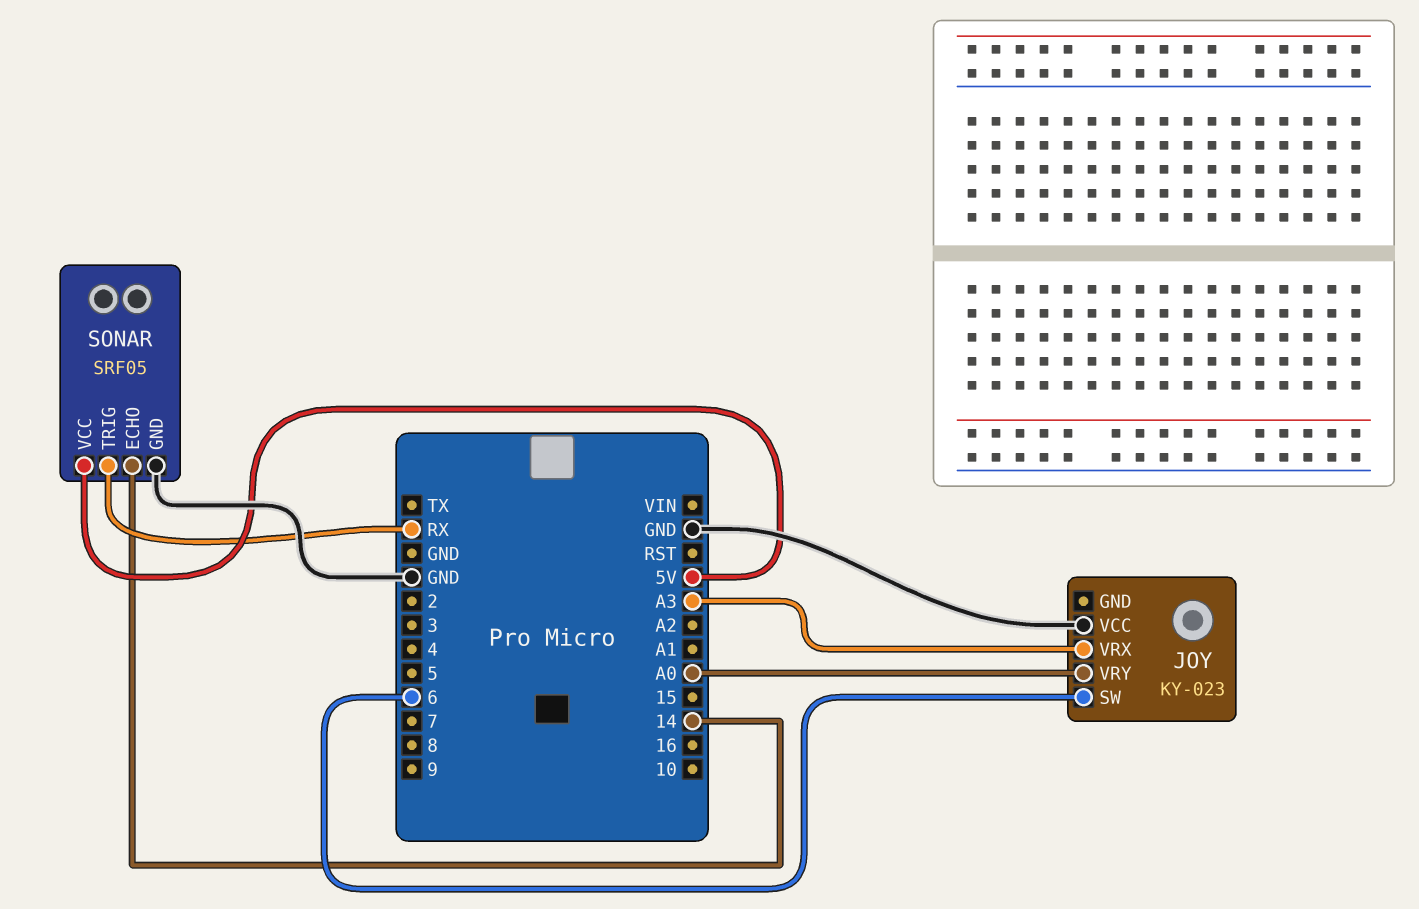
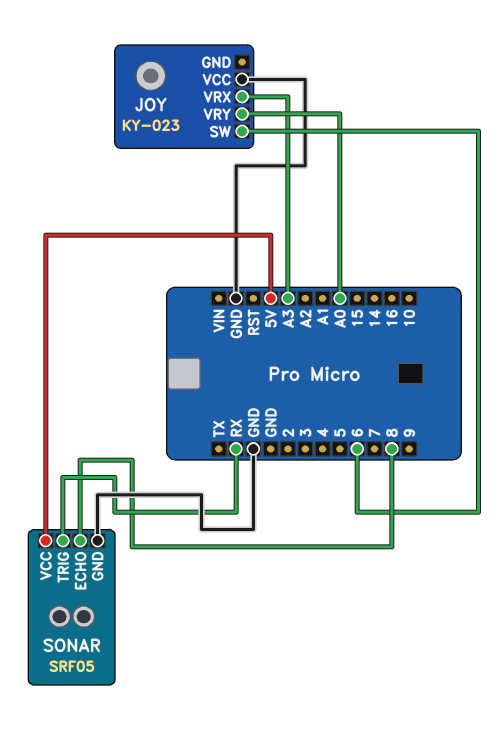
SONAR pin ECHO: 14 -> 8

